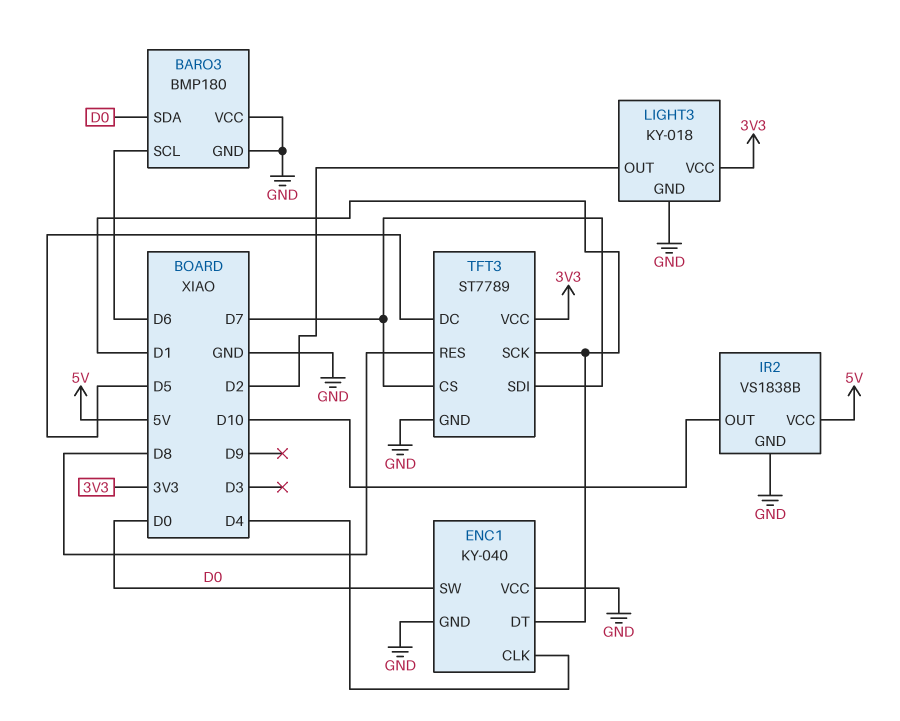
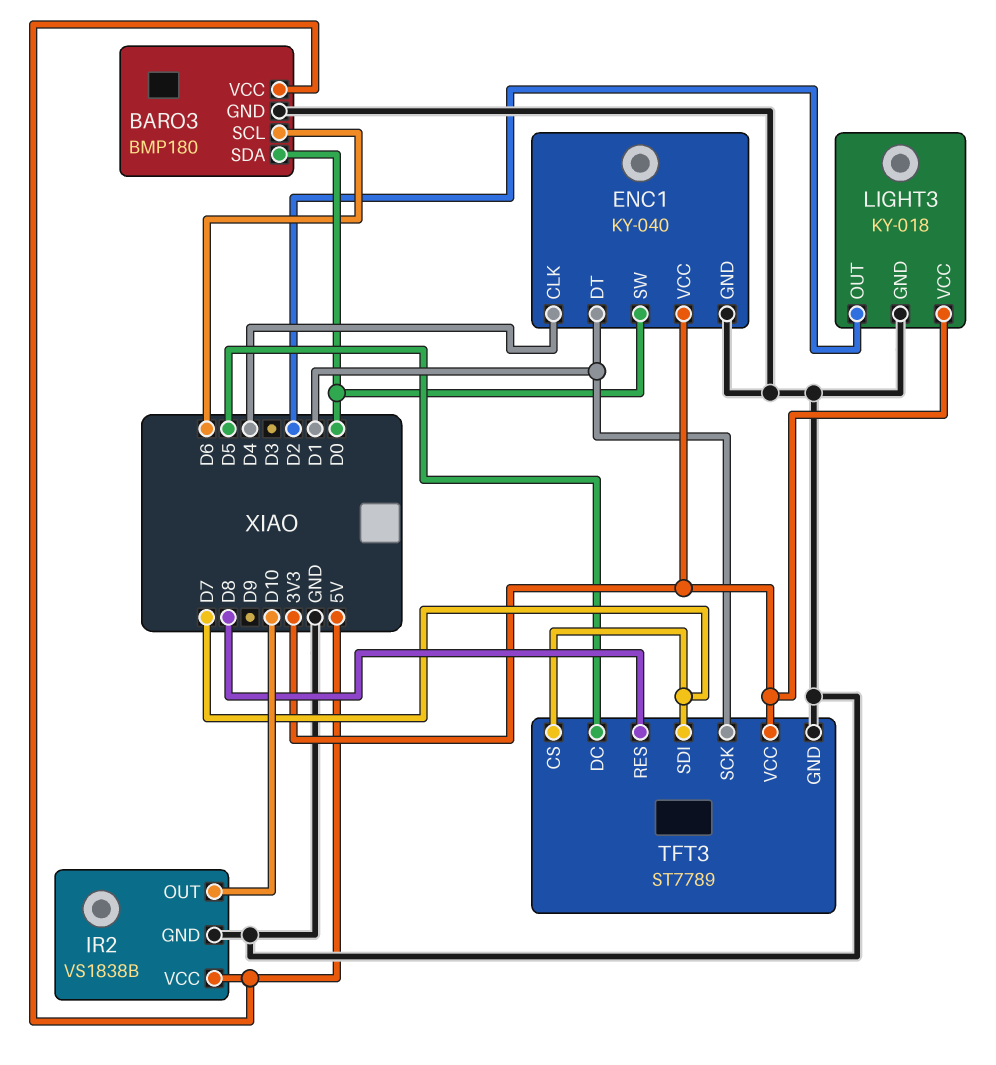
BARO3 pin VCC: GND -> 5V
ENC1 pin VCC: GND -> 3V3

